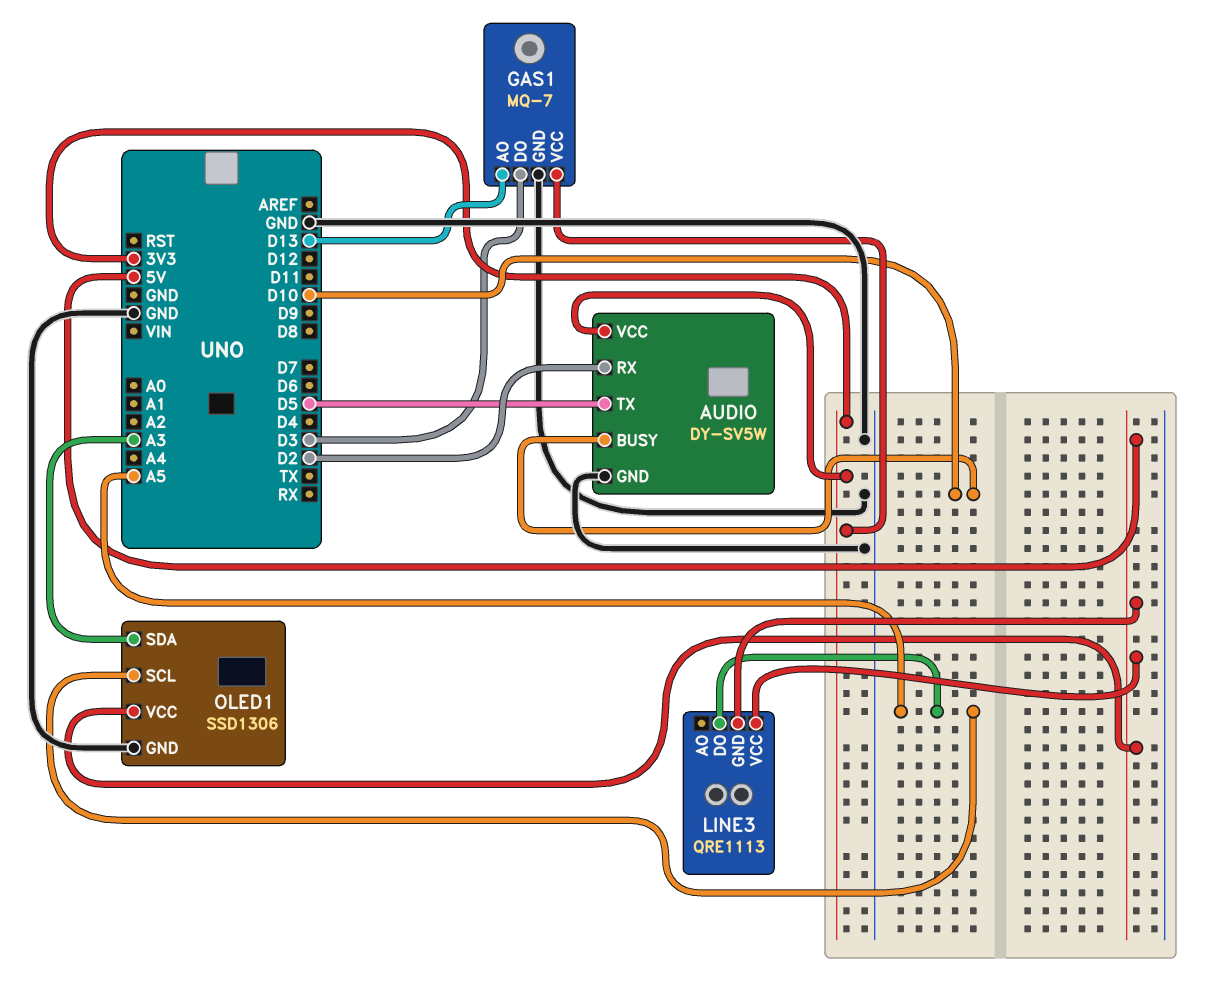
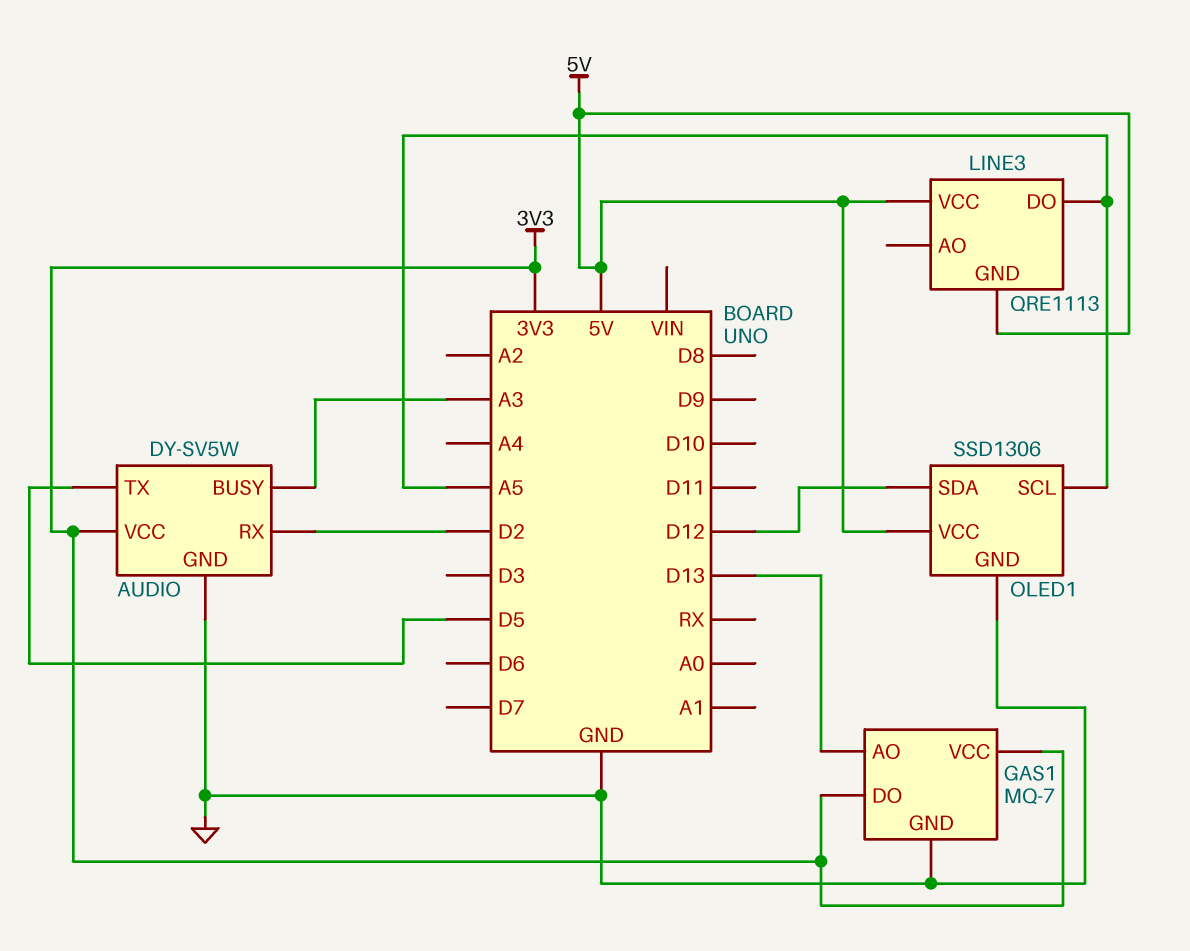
AUDIO pin BUSY: D10 -> A3
GAS1 pin DO: D3 -> 3V3
OLED1 pin SDA: A3 -> D12

